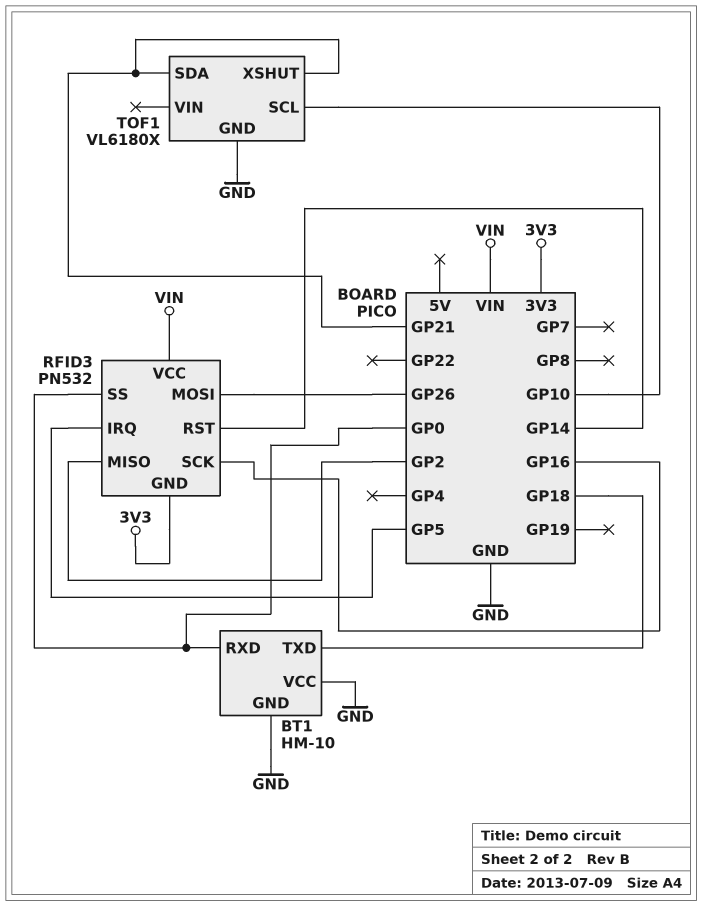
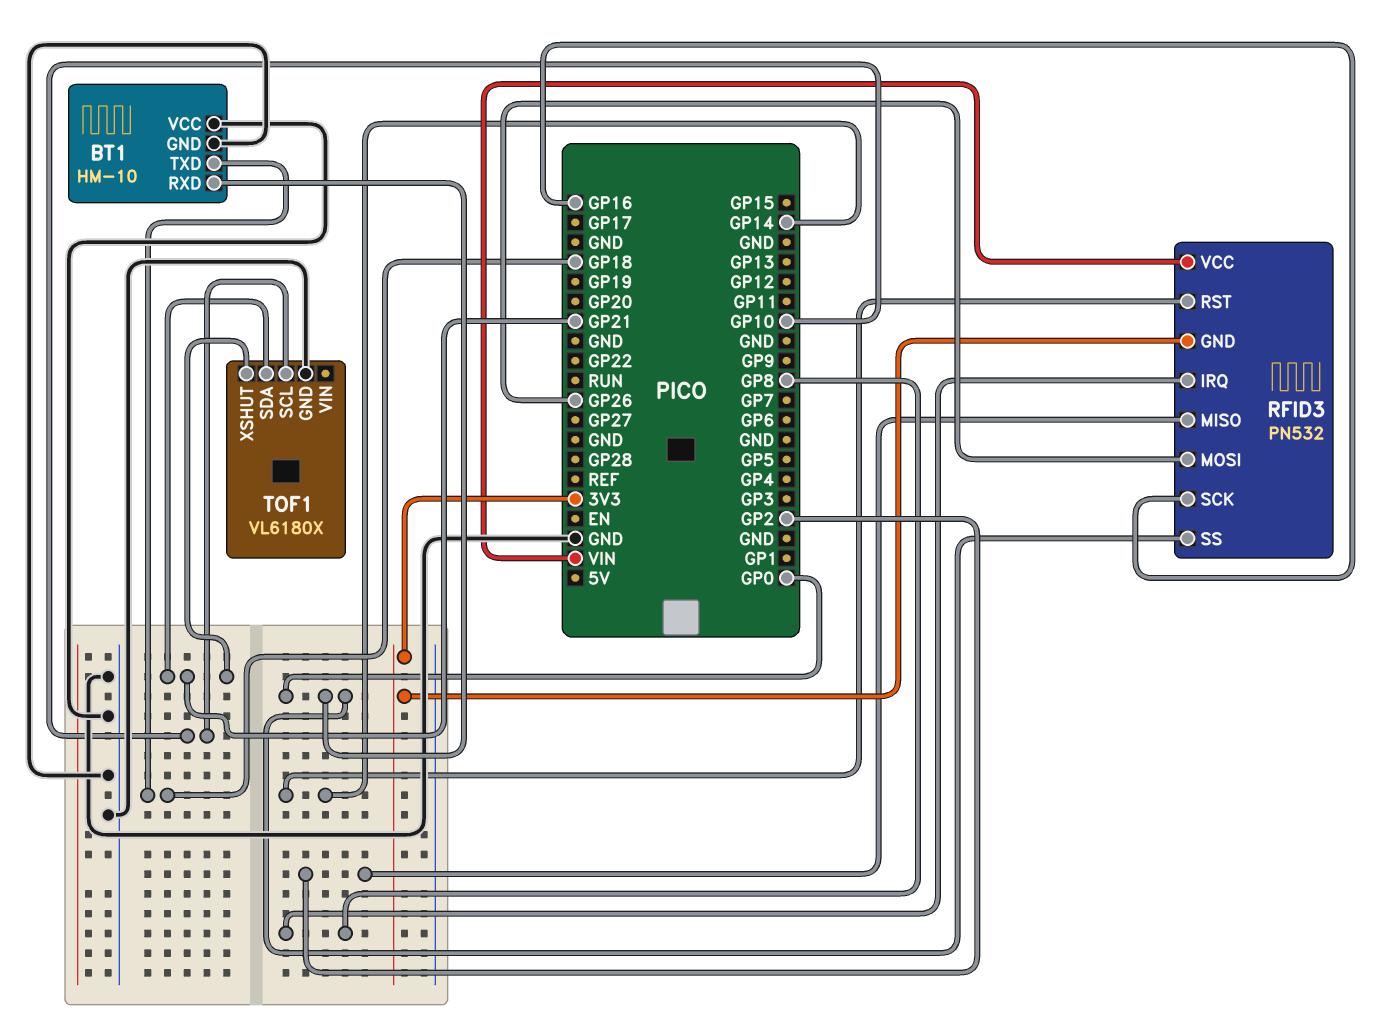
RFID3 pin IRQ: GP5 -> GP8

